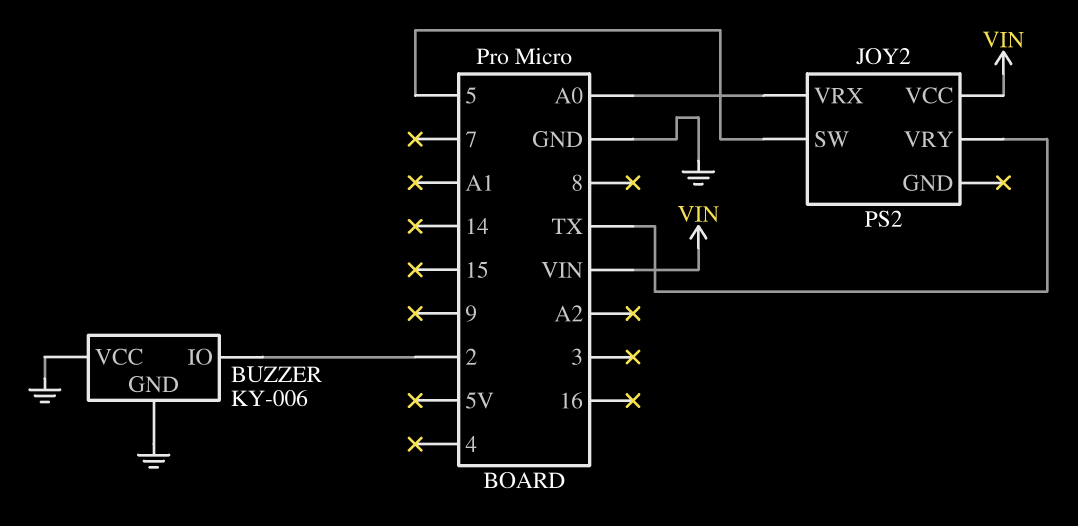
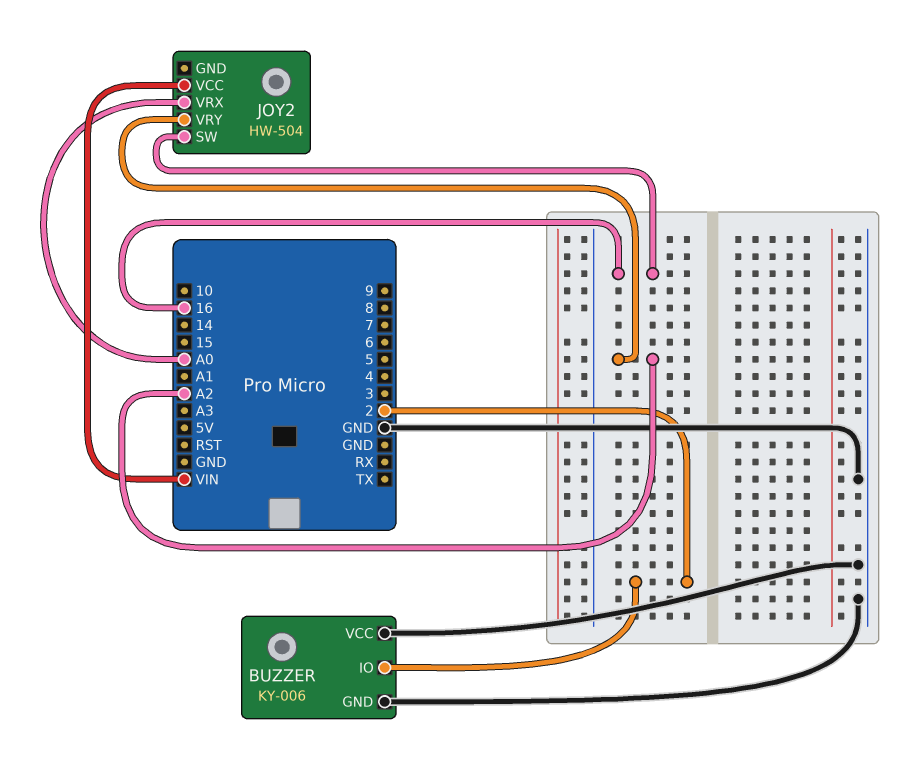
JOY2: PS2 -> HW-504
JOY2 pin SW: 5 -> 16
JOY2 pin VRY: TX -> A2

